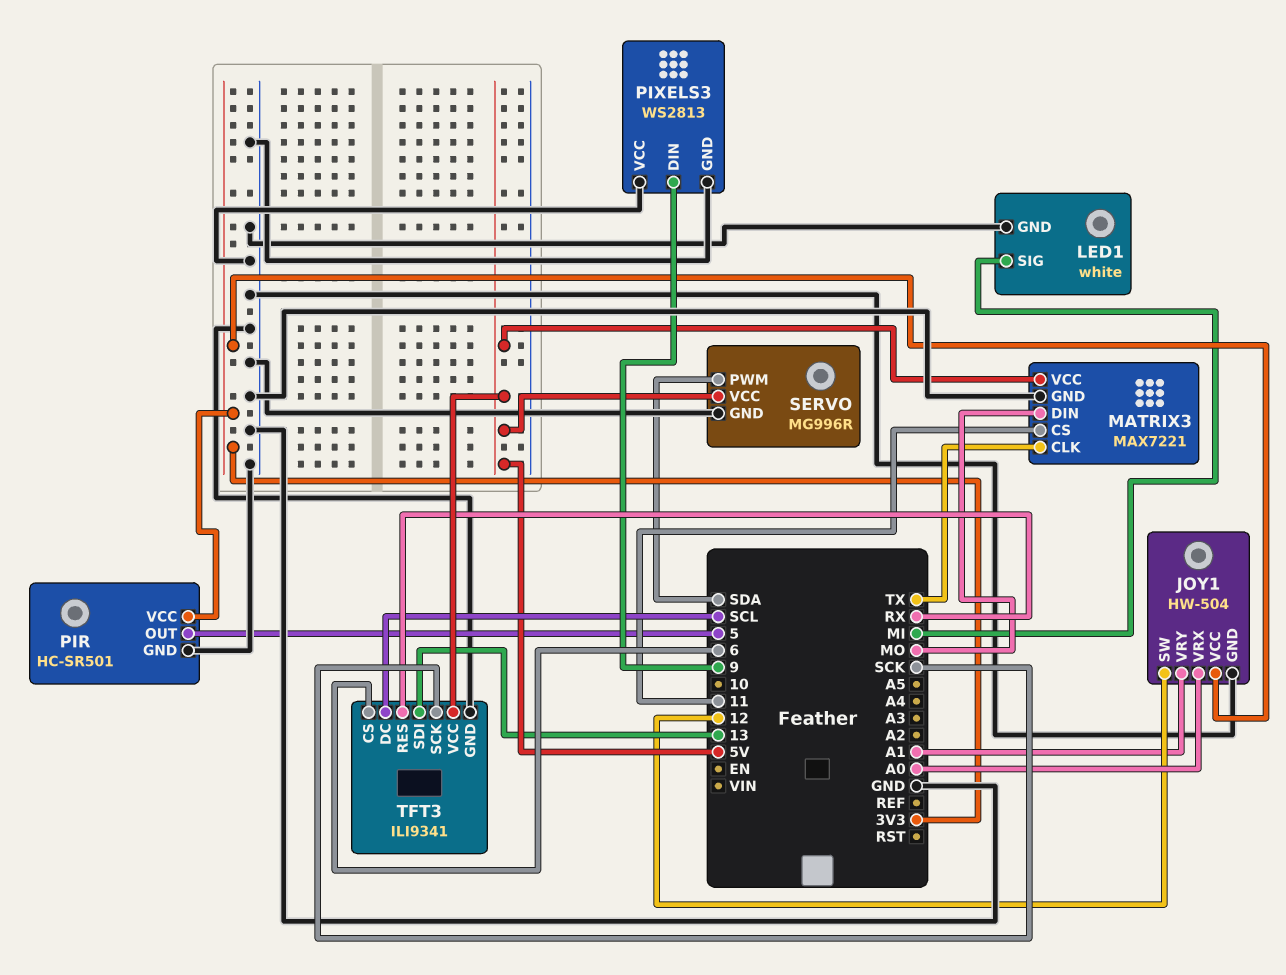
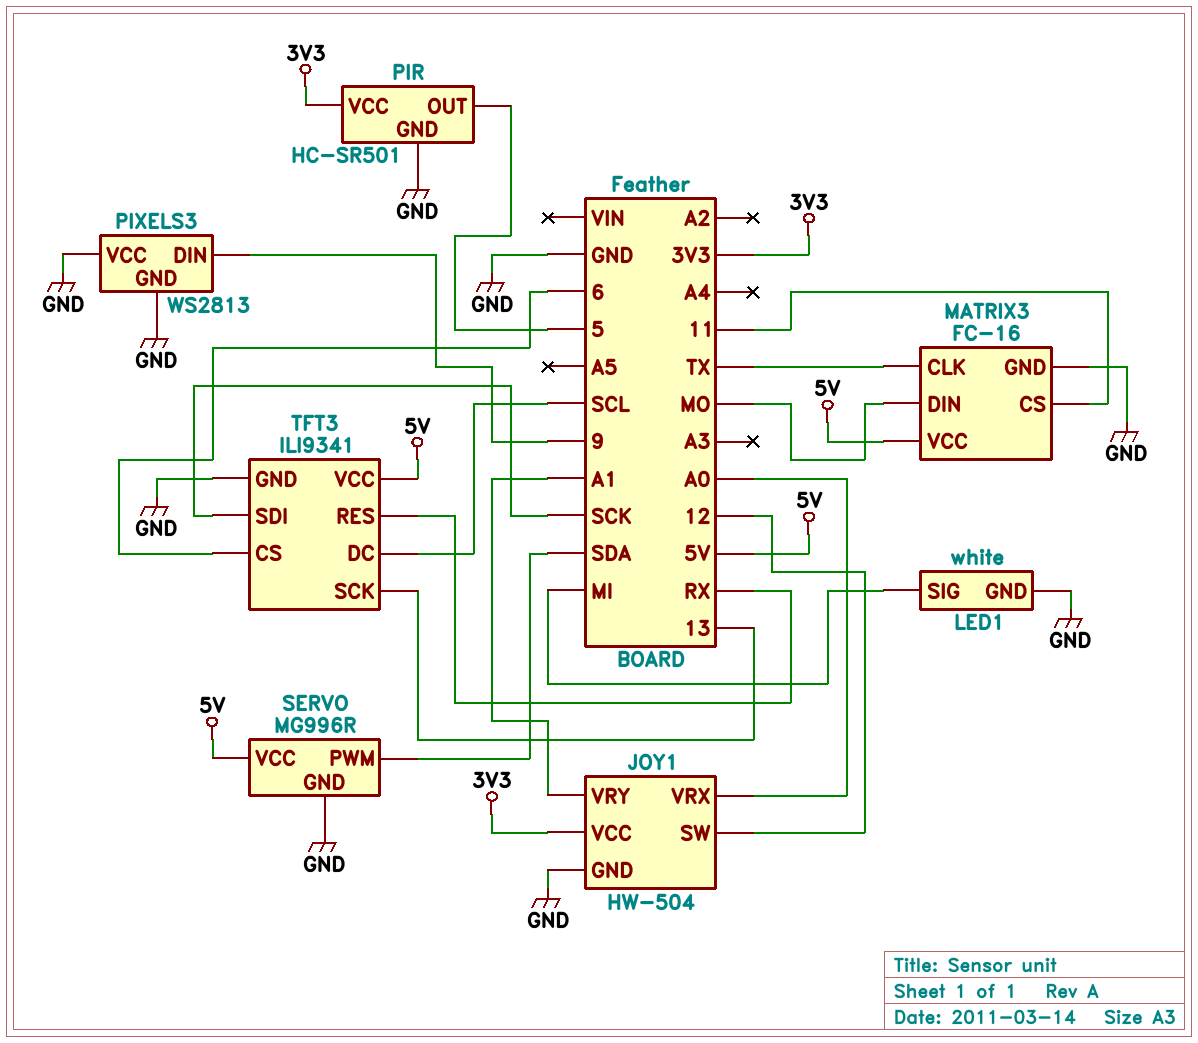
MATRIX3: MAX7221 -> FC-16
TFT3 pin SCK: SCK -> 13
TFT3 pin SDI: 13 -> SCK

